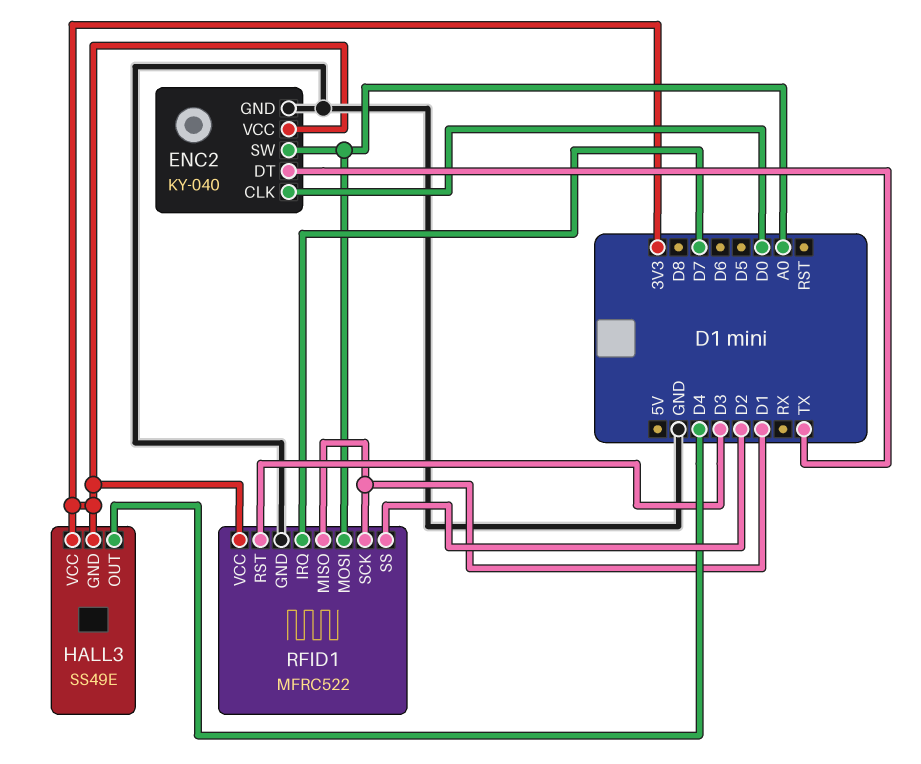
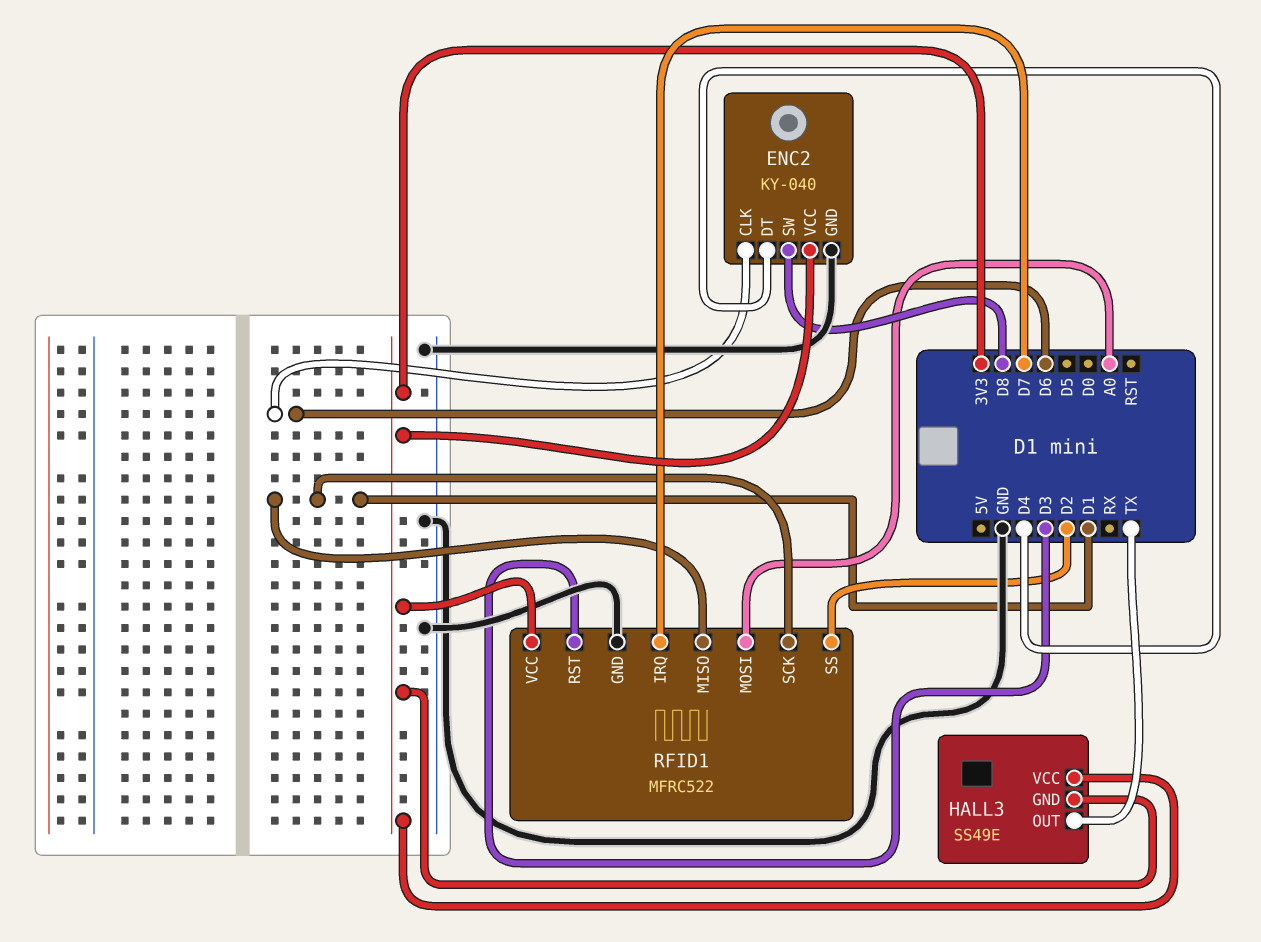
ENC2 pin CLK: D0 -> D6
ENC2 pin DT: TX -> D4
ENC2 pin SW: A0 -> D8
HALL3 pin OUT: D4 -> TX

